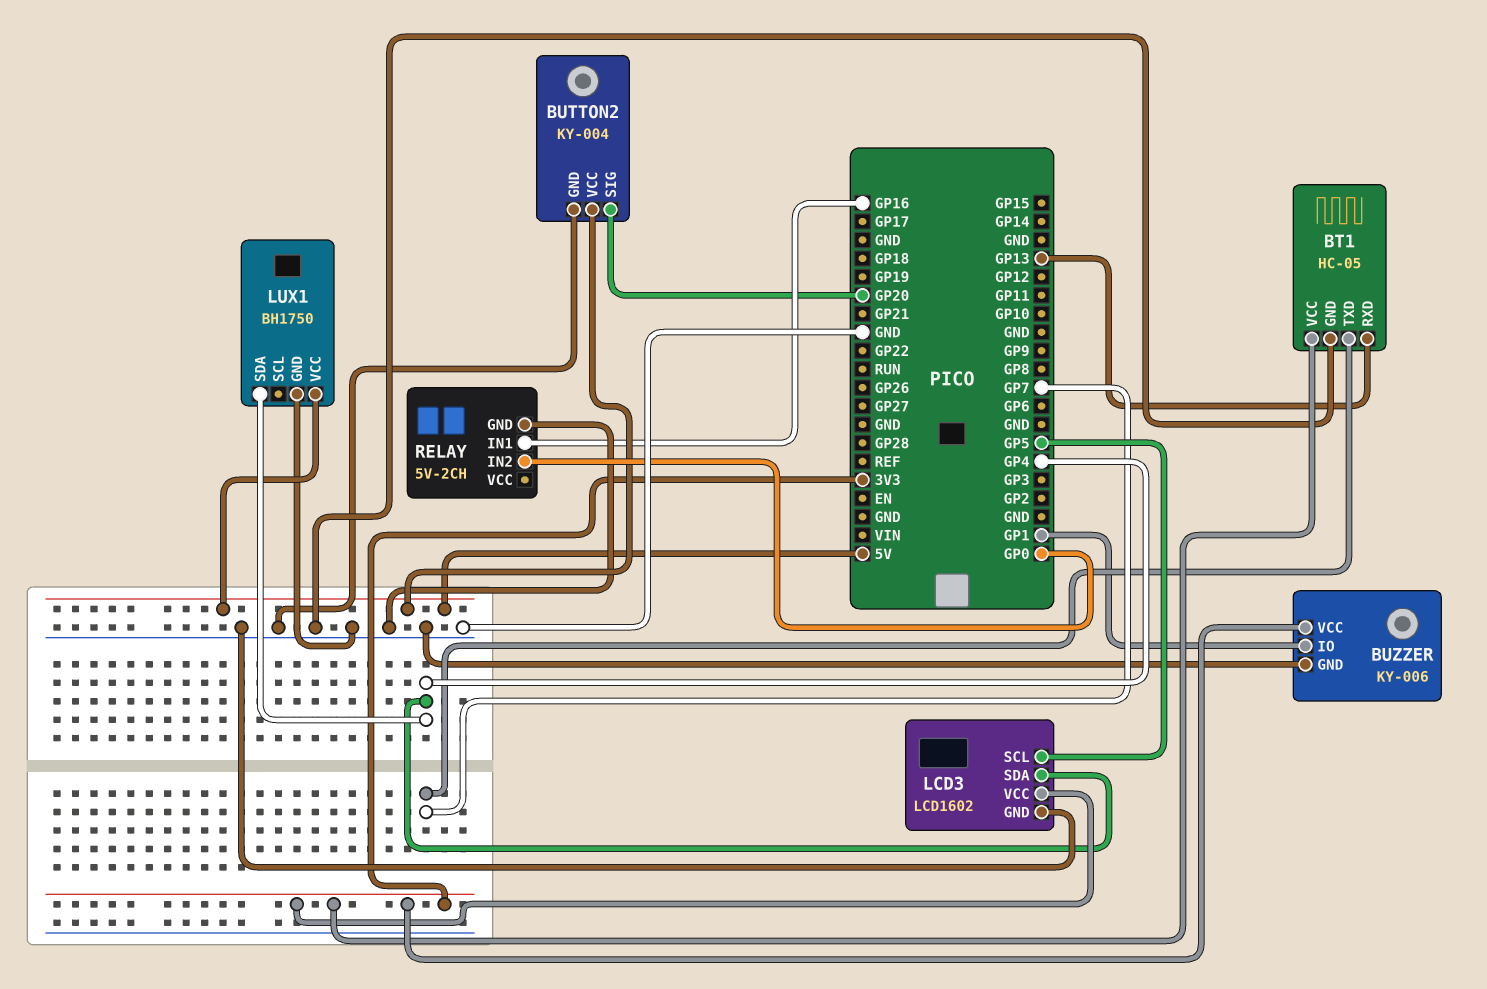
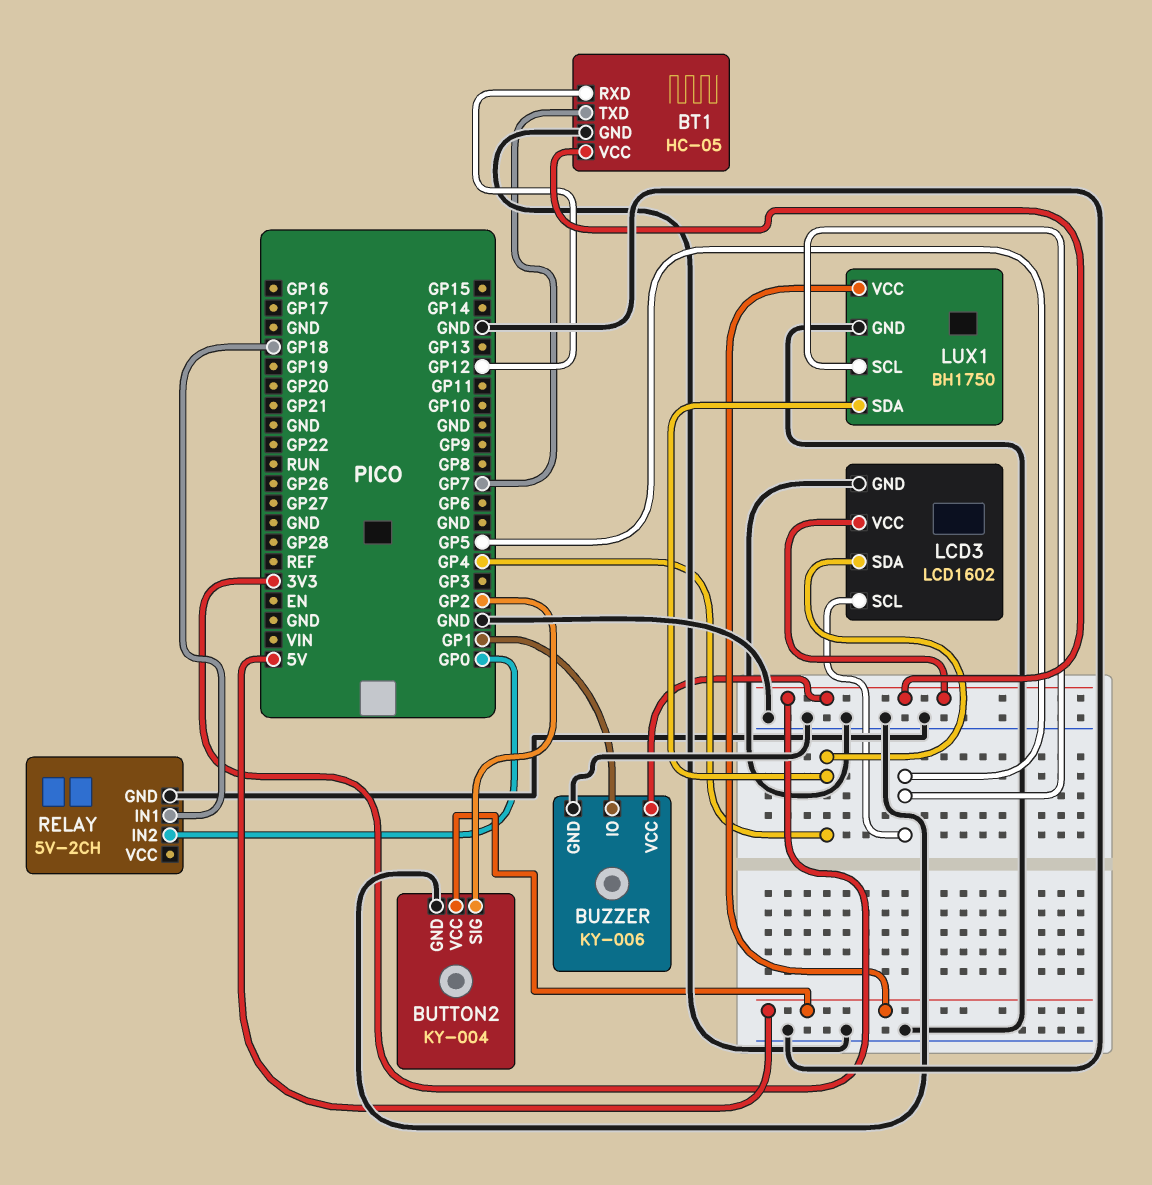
BT1 pin RXD: GP13 -> GP12
BUTTON2 pin SIG: GP20 -> GP2
LUX1 pin SCL: none -> GP5
RELAY pin IN1: GP16 -> GP18

